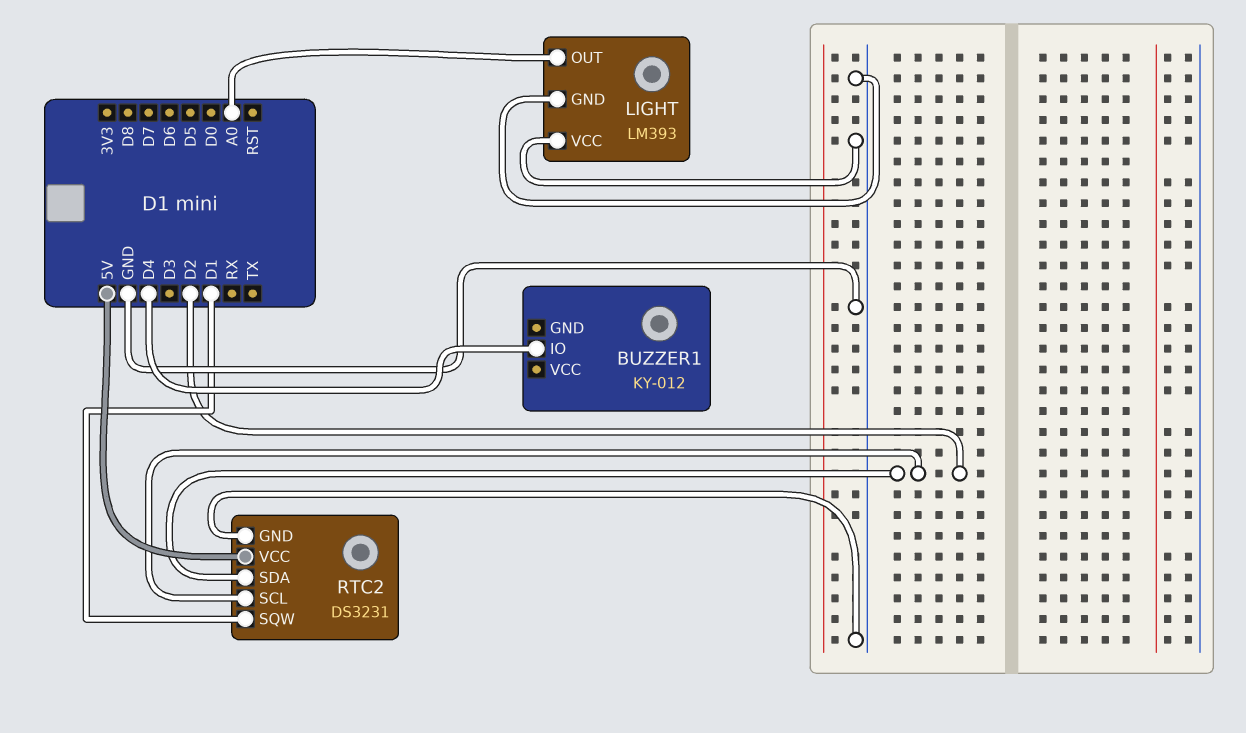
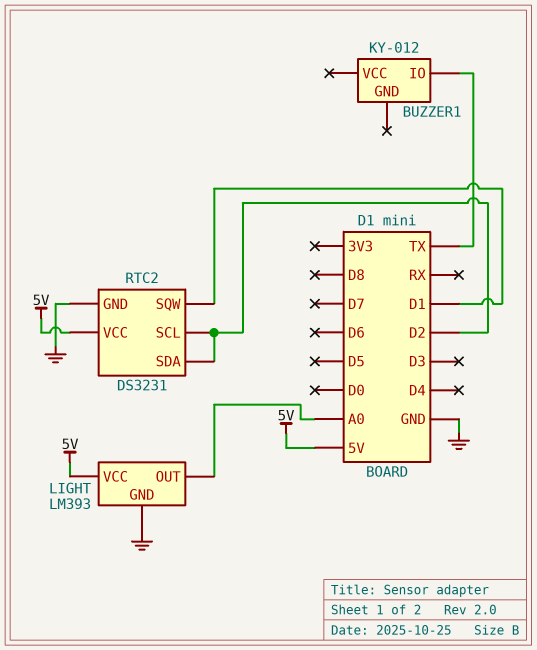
BUZZER1 pin IO: D4 -> TX
LIGHT pin VCC: GND -> 5V

